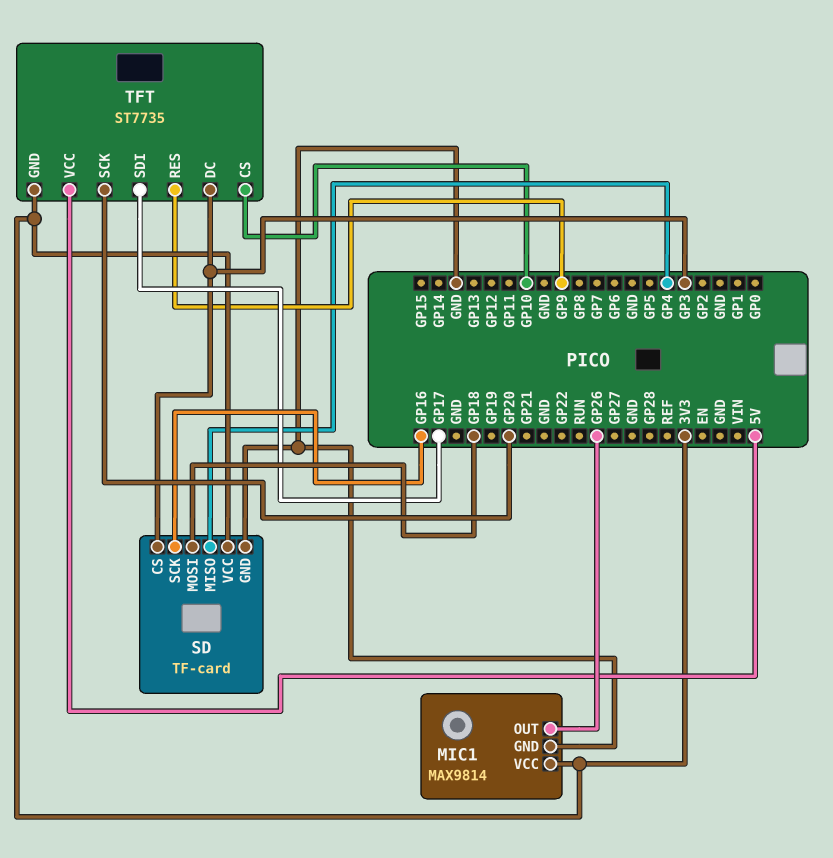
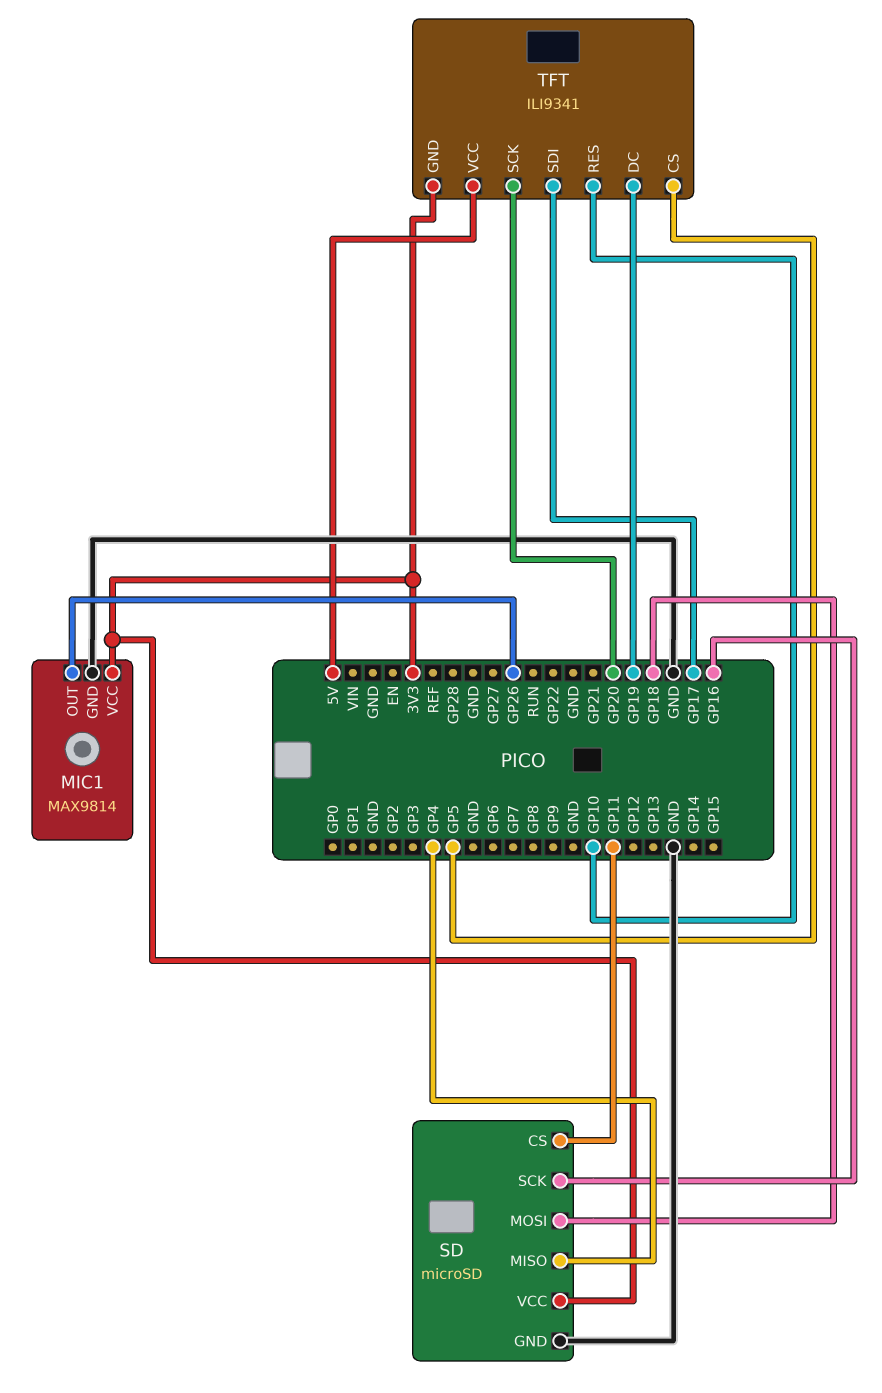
SD: TF-card -> microSD
SD pin CS: GP3 -> GP11
TFT: ST7735 -> ILI9341
TFT pin CS: GP10 -> GP5
TFT pin DC: GP3 -> GP19
TFT pin RES: GP9 -> GP10

